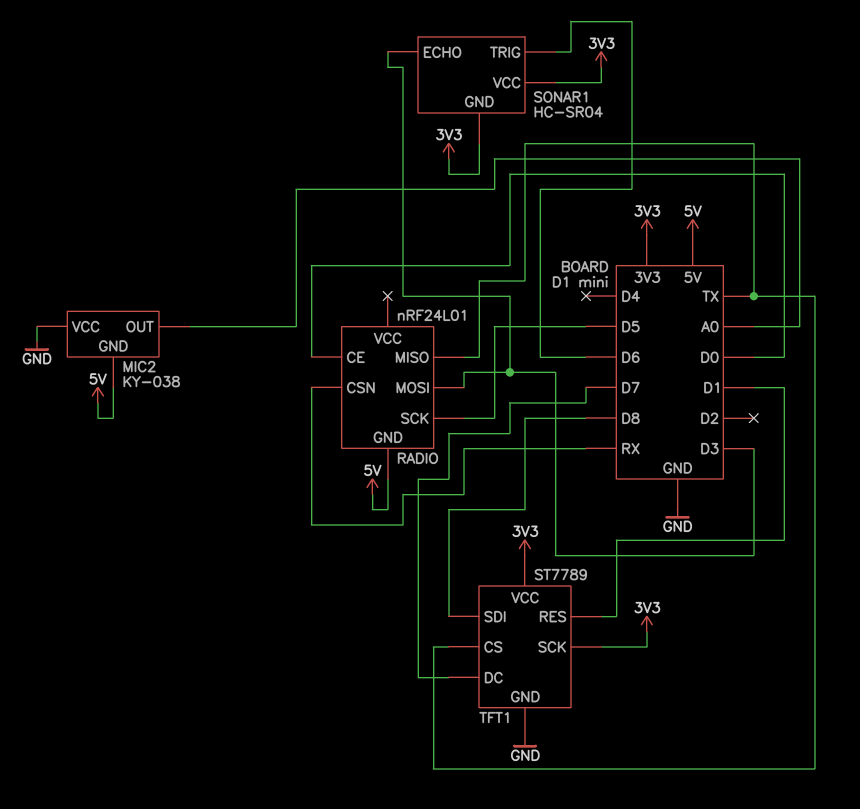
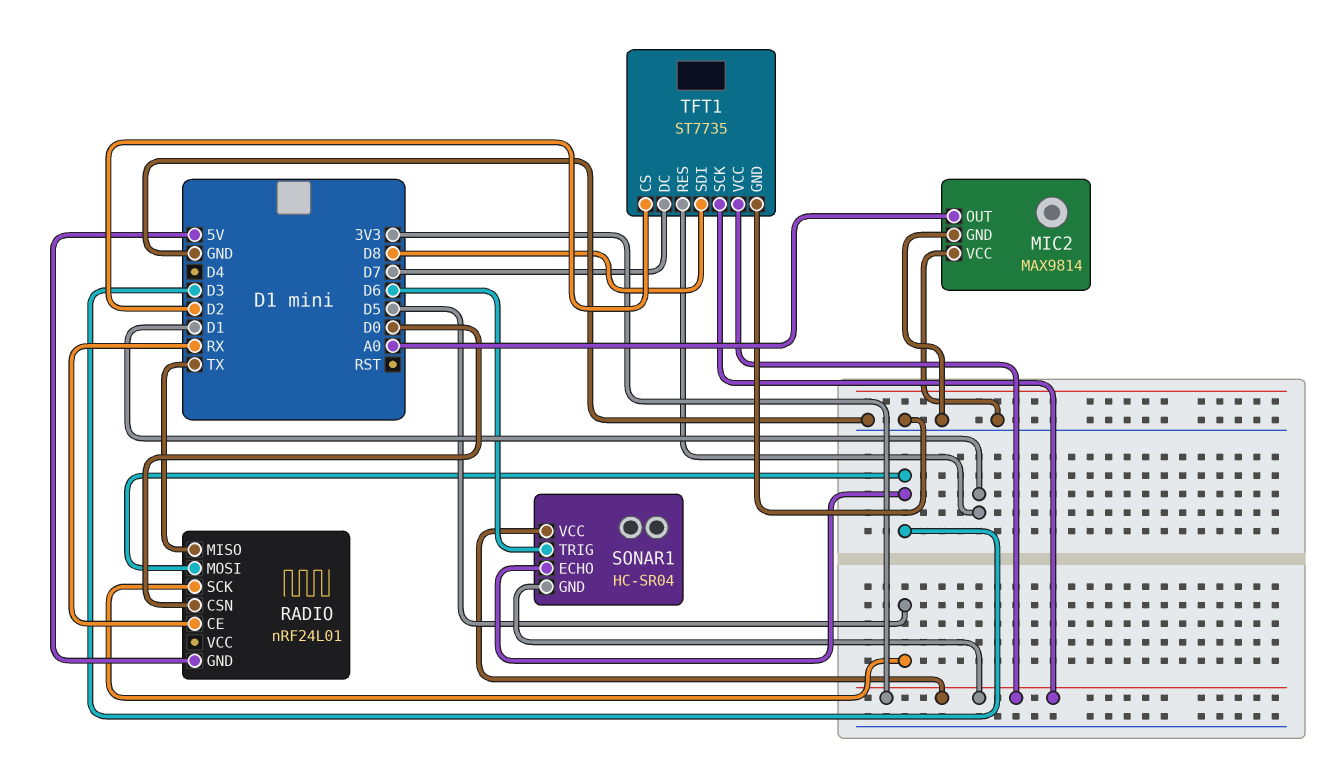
MIC2: KY-038 -> MAX9814
MIC2 pin GND: 5V -> GND
RADIO pin CE: D0 -> RX
RADIO pin CSN: RX -> D0
TFT1: ST7789 -> ST7735
TFT1 pin CS: TX -> D2

